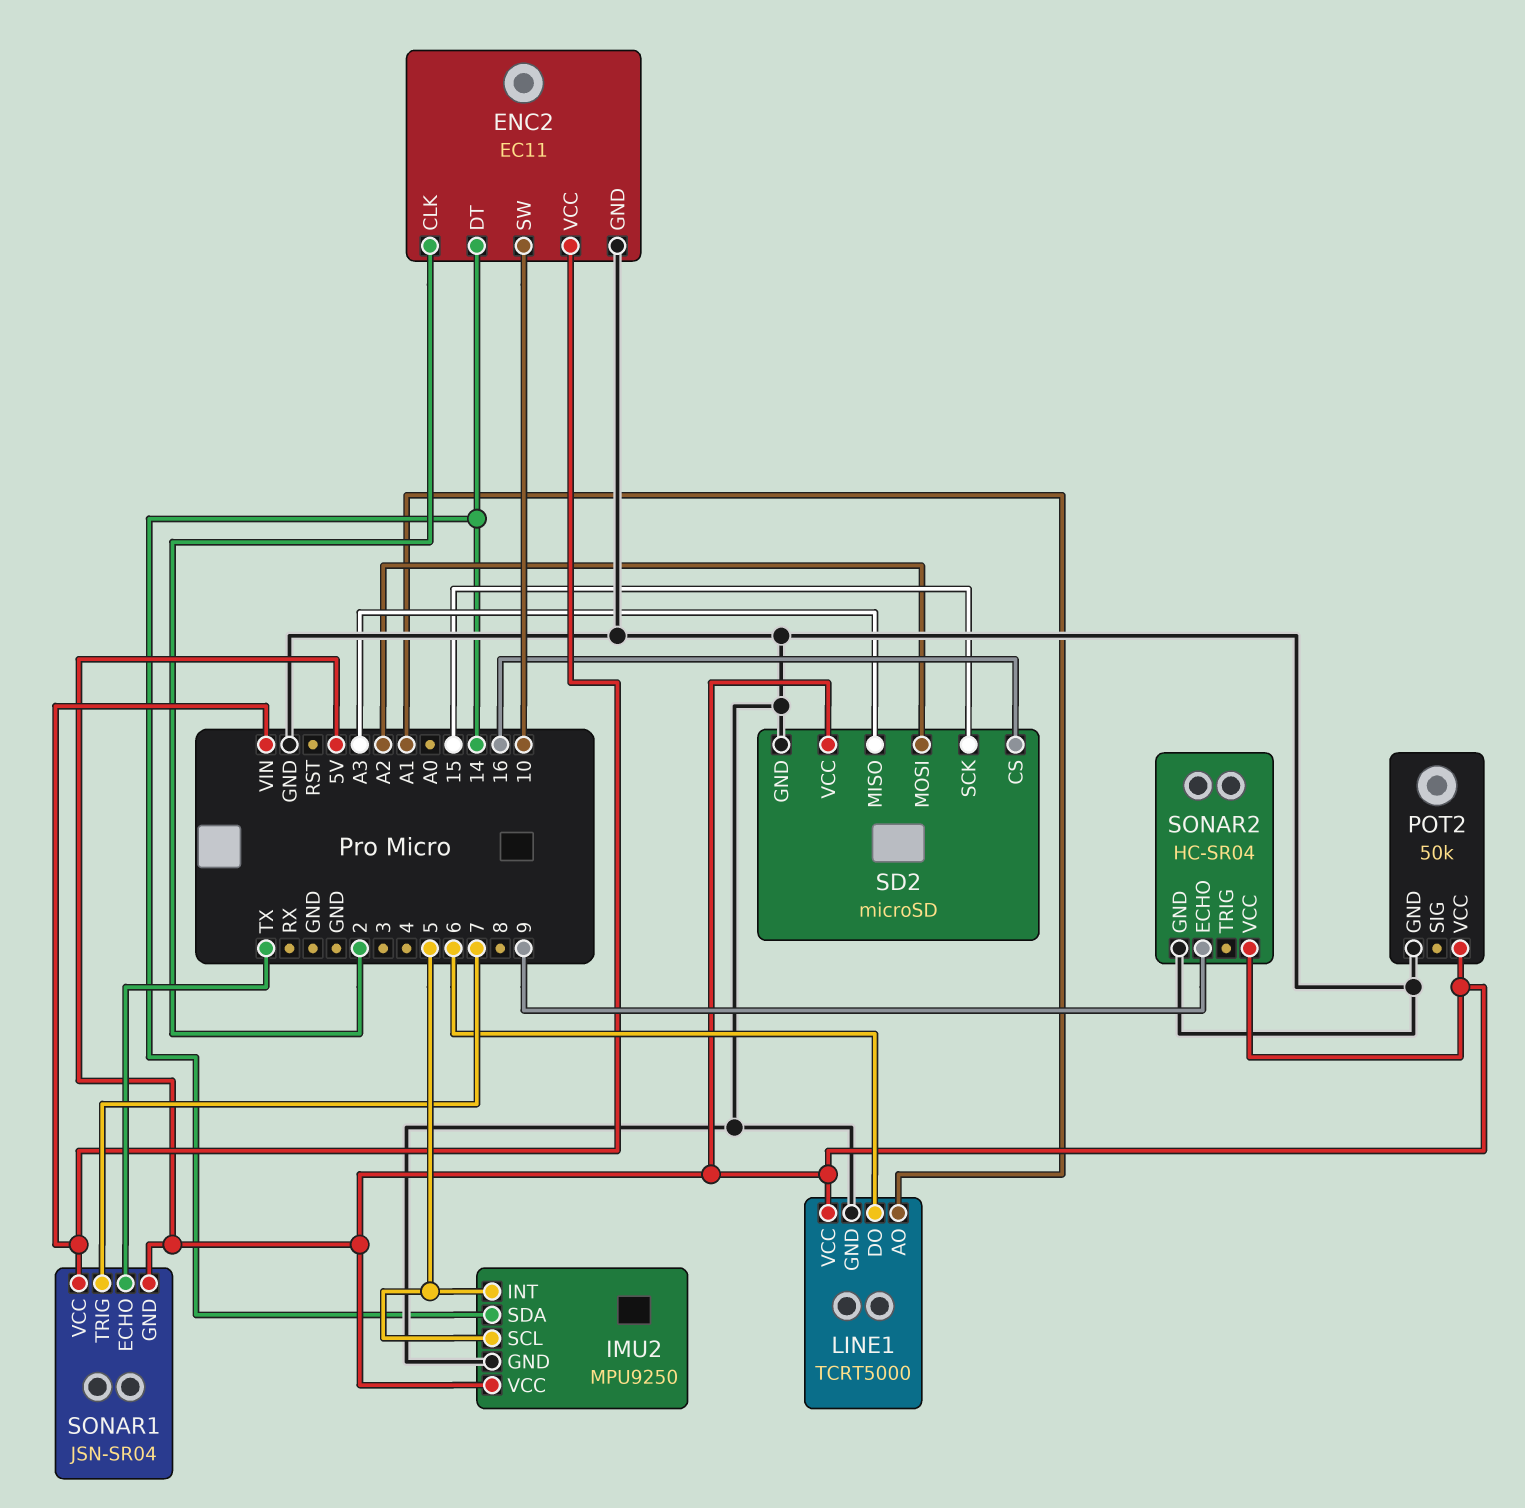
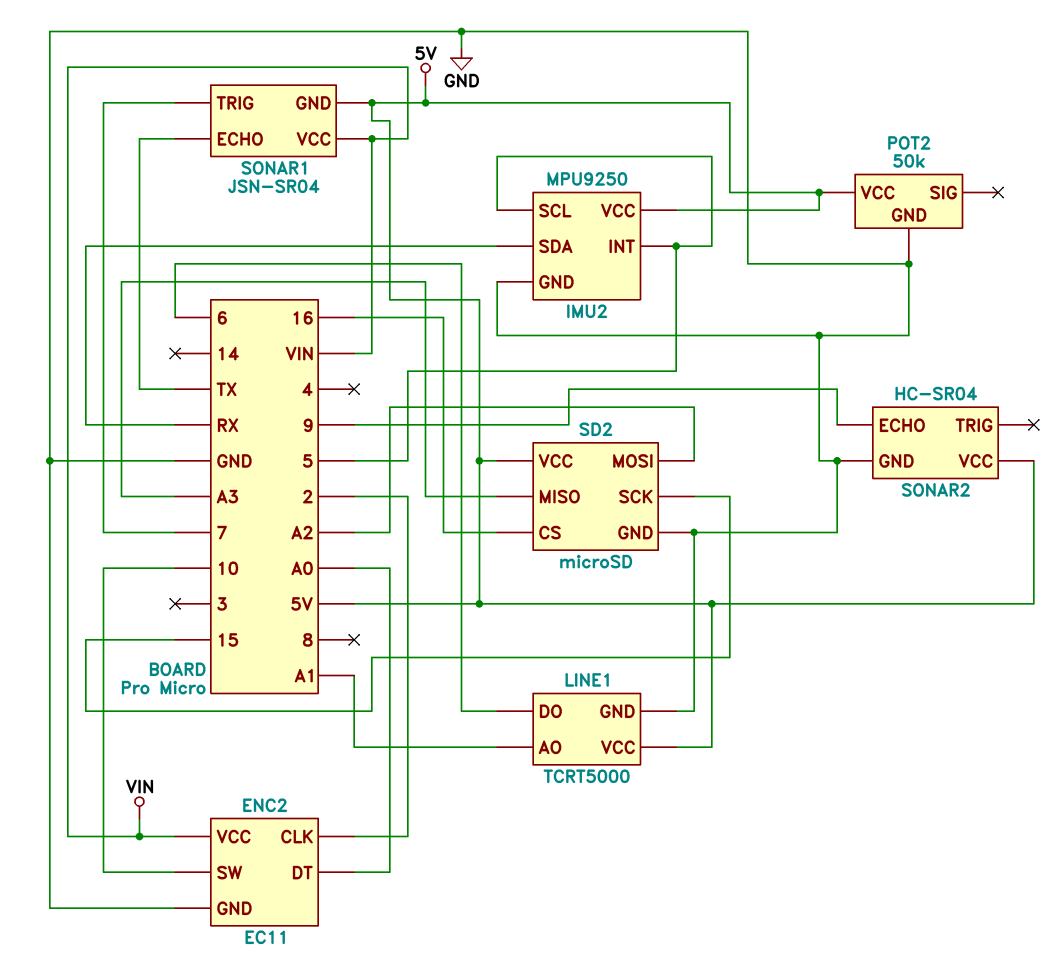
ENC2 pin DT: 14 -> A0
IMU2 pin SDA: 14 -> RX

